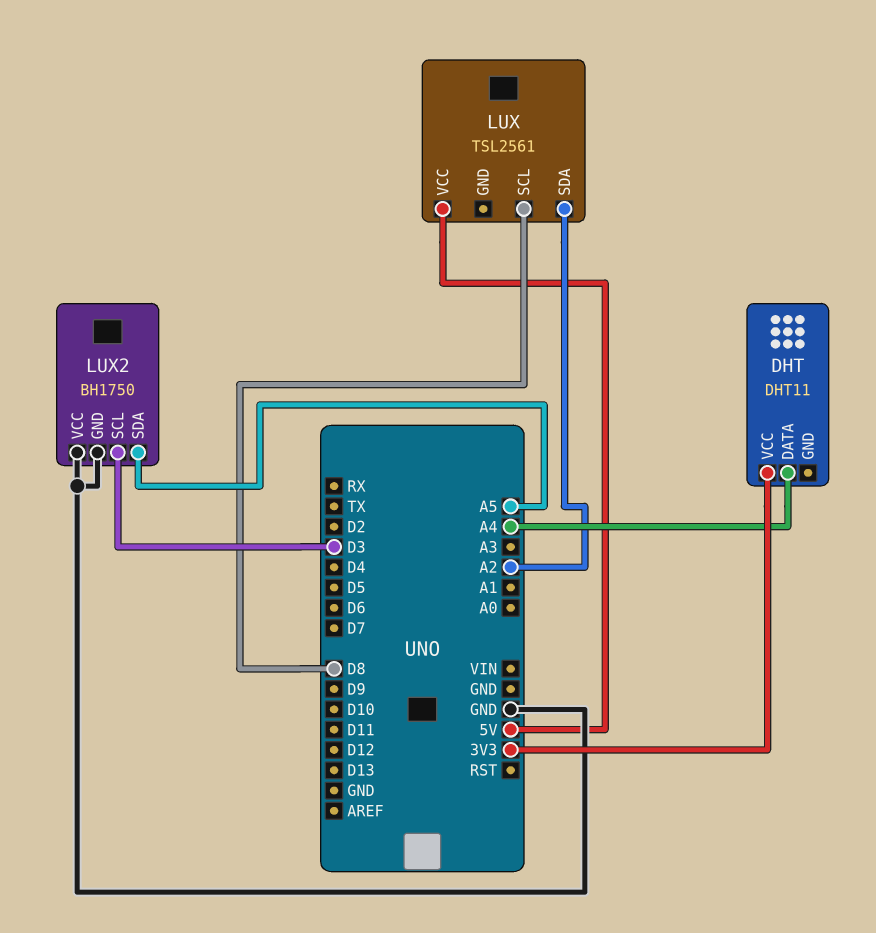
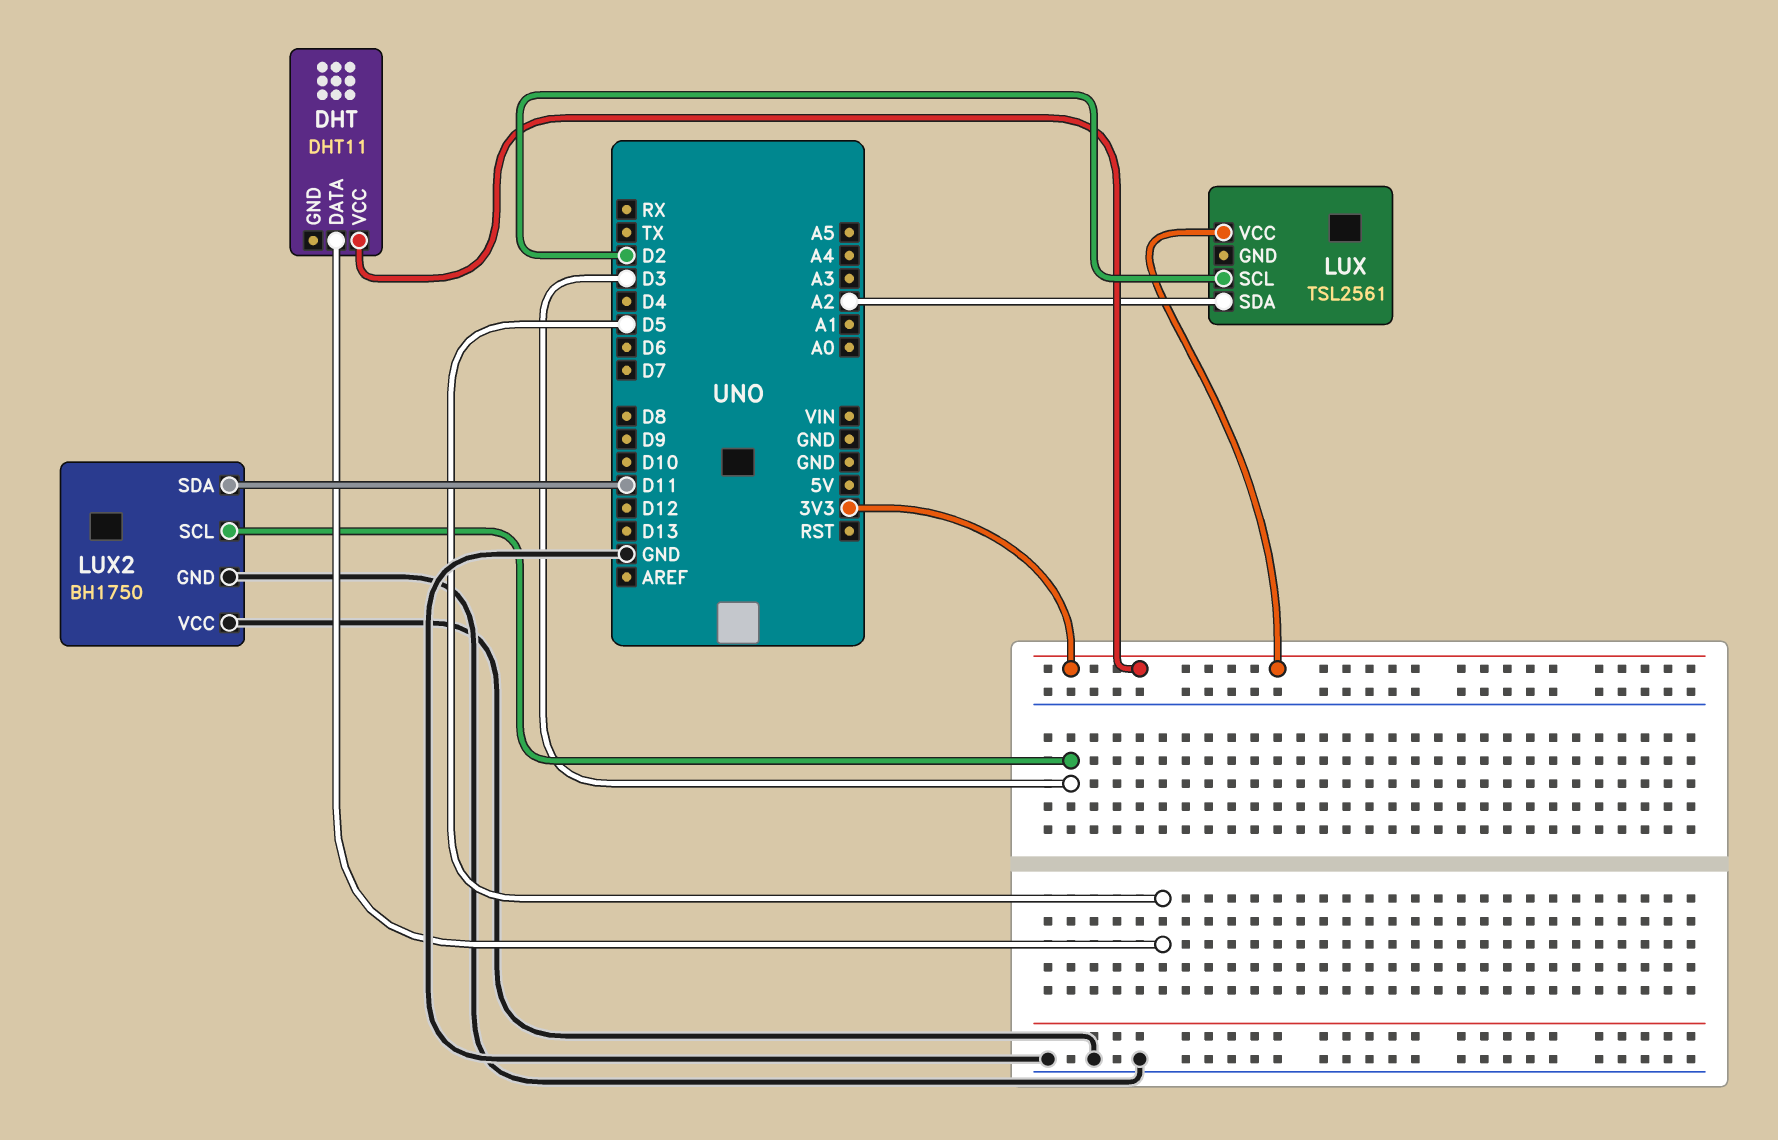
DHT pin DATA: A4 -> D5
LUX pin SCL: D8 -> D2
LUX pin VCC: 5V -> 3V3
LUX2 pin SDA: A5 -> D11

